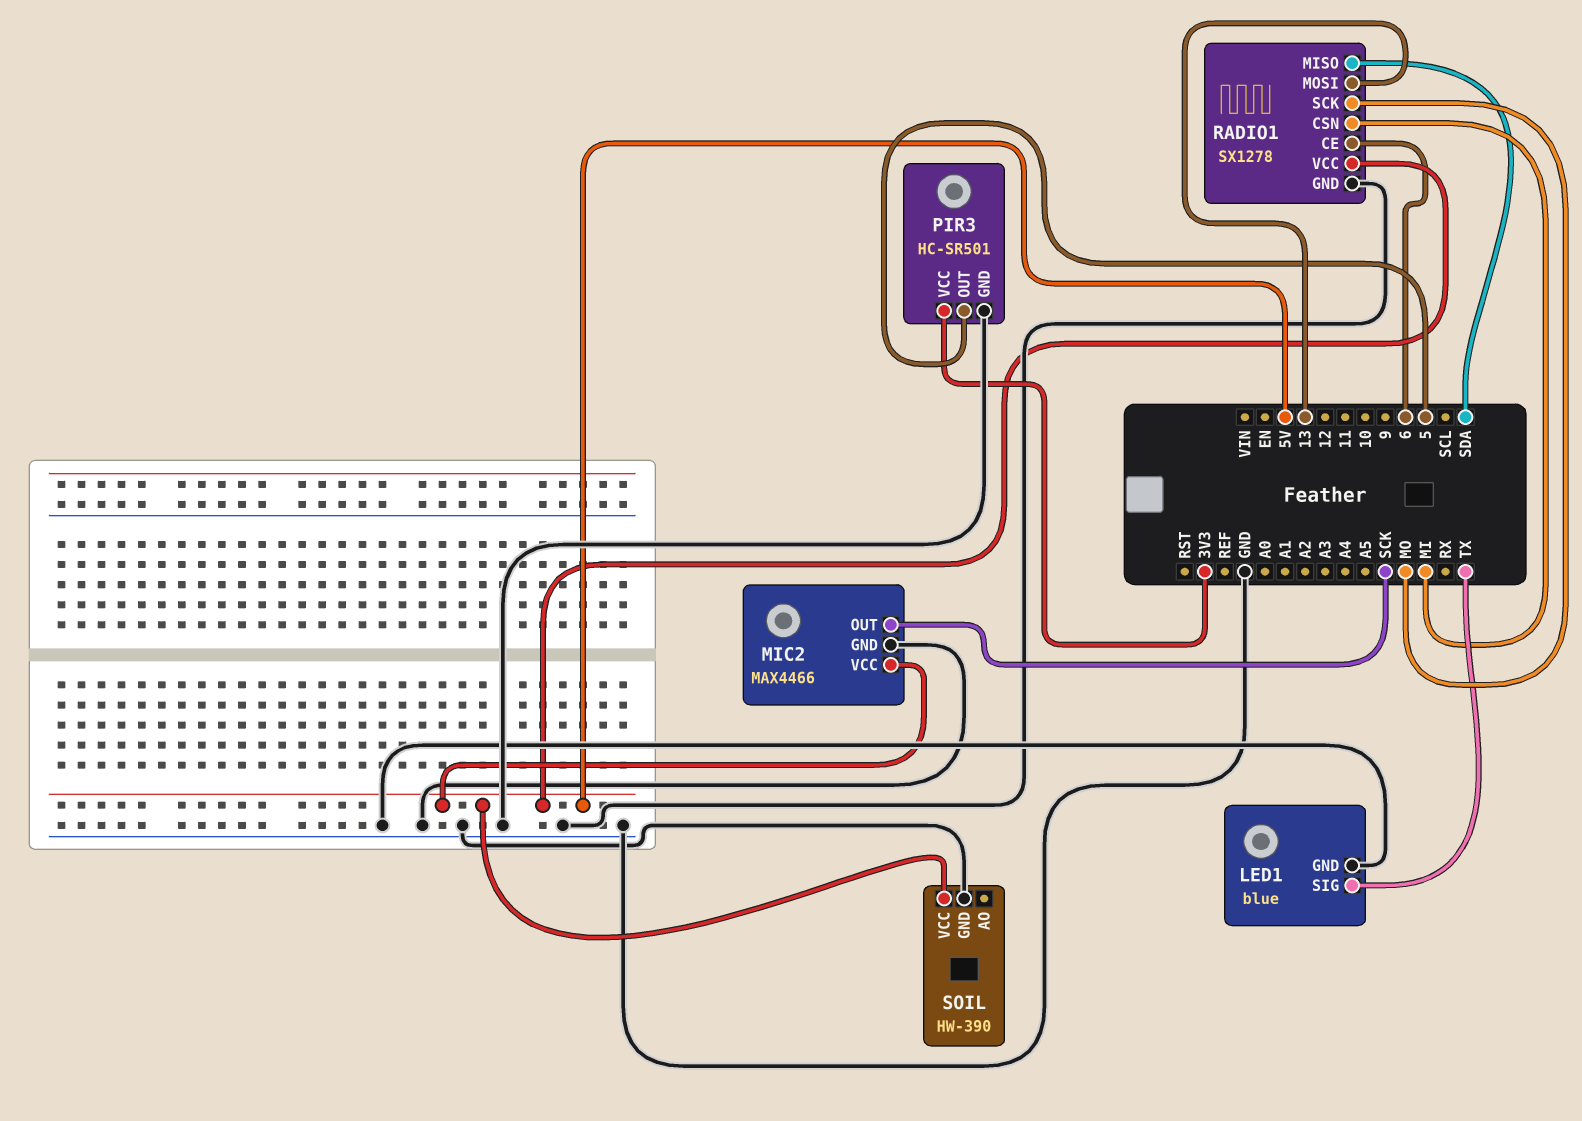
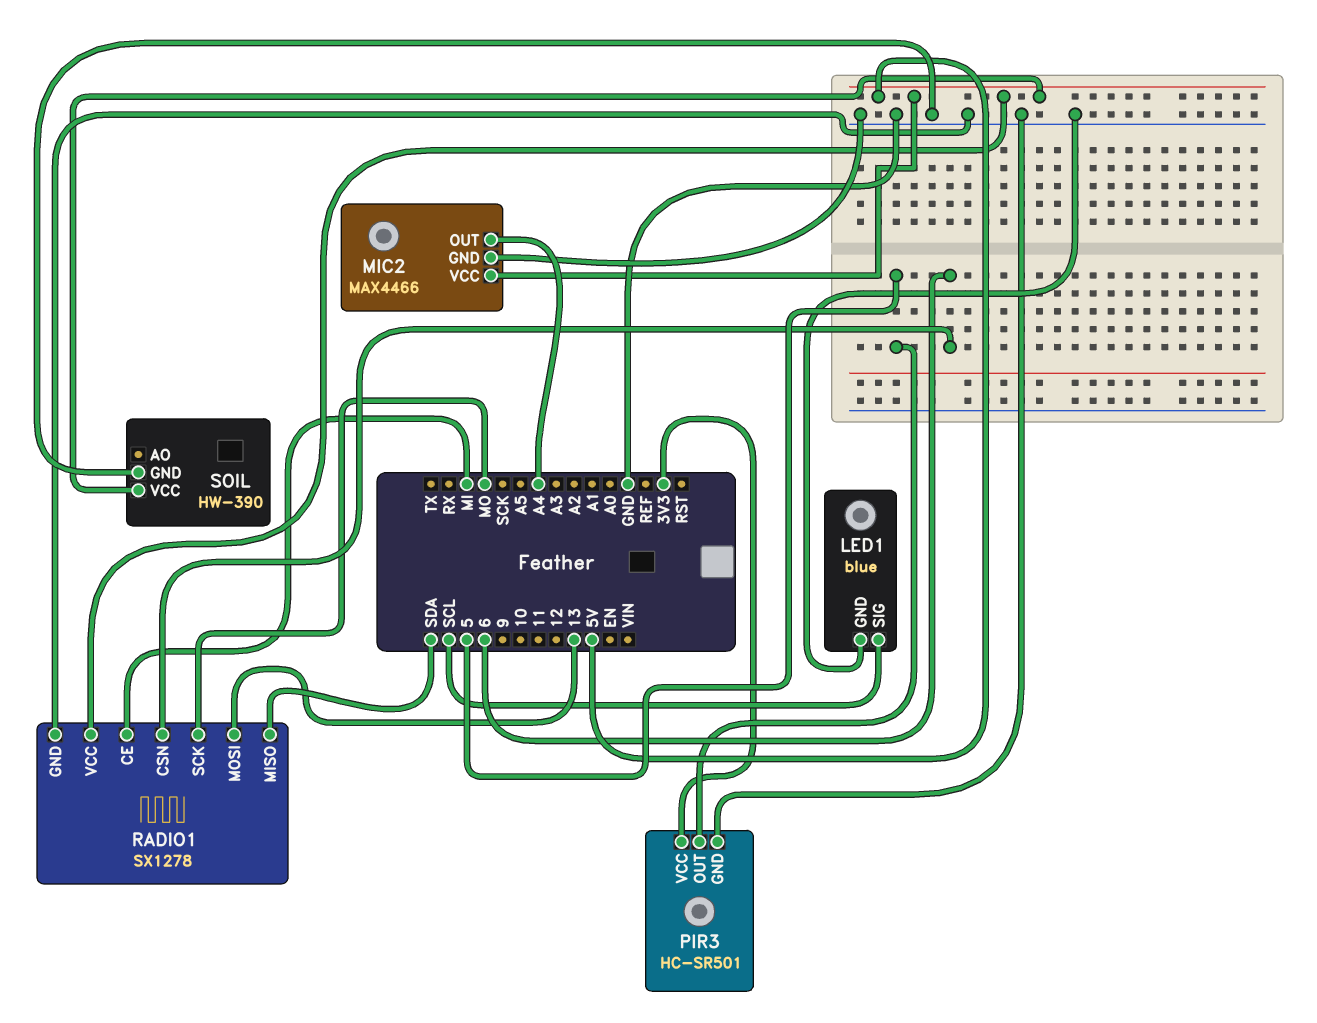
LED1 pin SIG: TX -> SCL
MIC2 pin OUT: SCK -> A4
RADIO1 pin CE: 6 -> MI
RADIO1 pin CSN: MI -> 6

